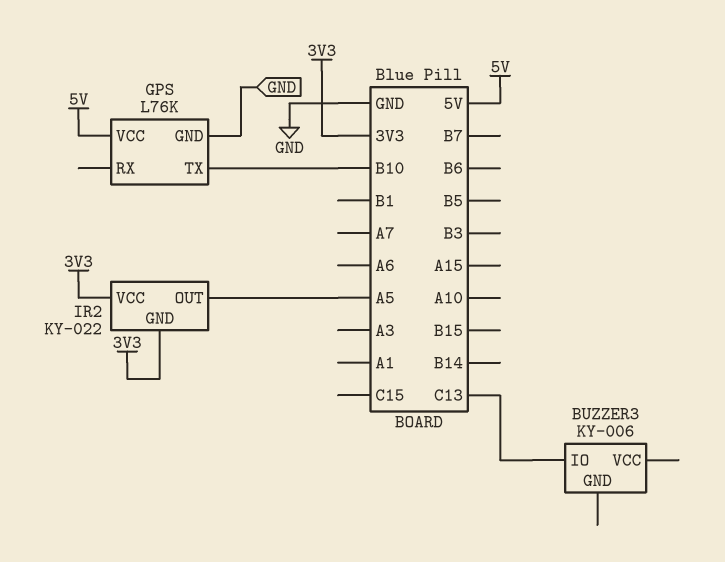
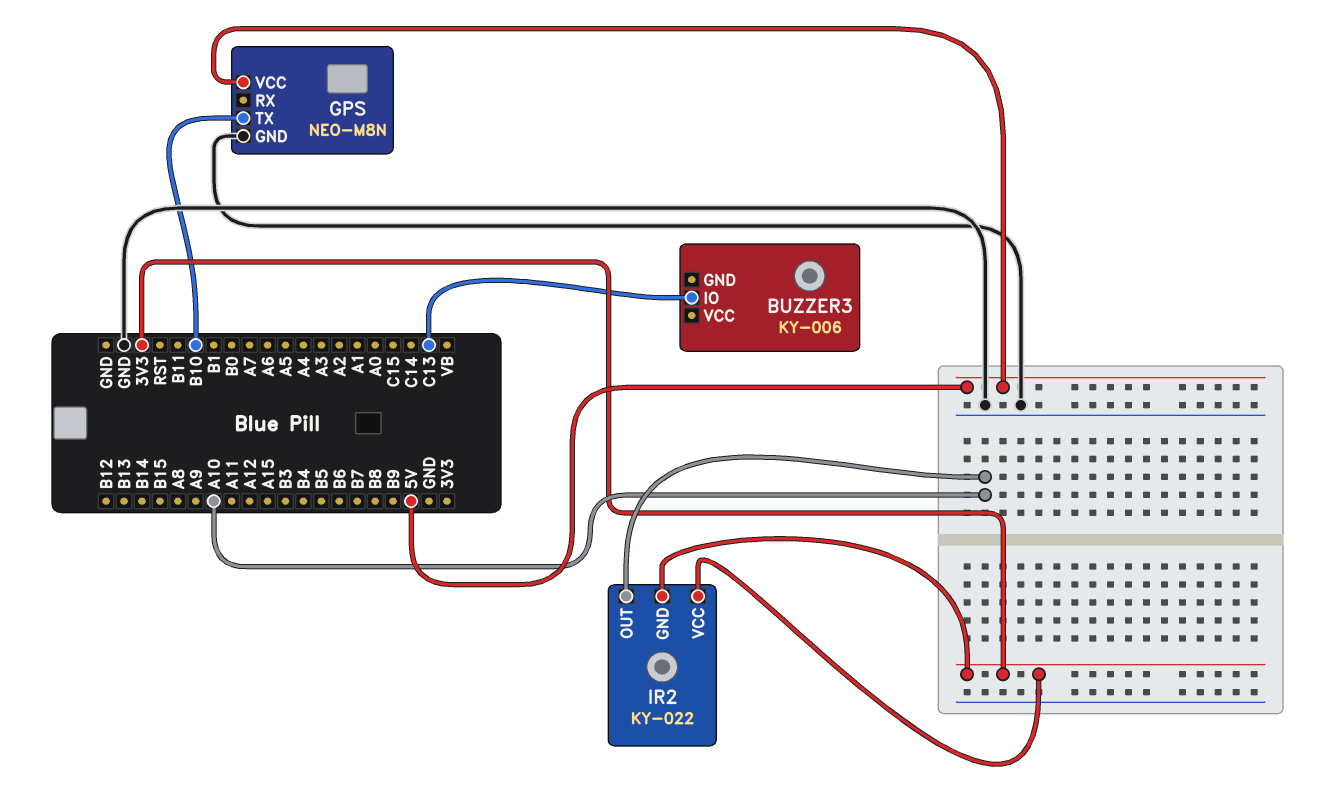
GPS: L76K -> NEO-M8N
IR2 pin OUT: A5 -> A10

